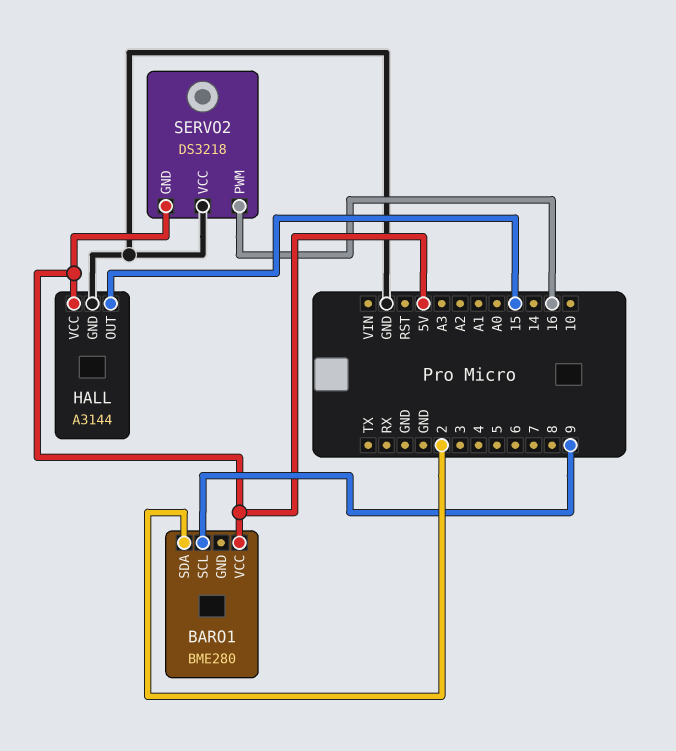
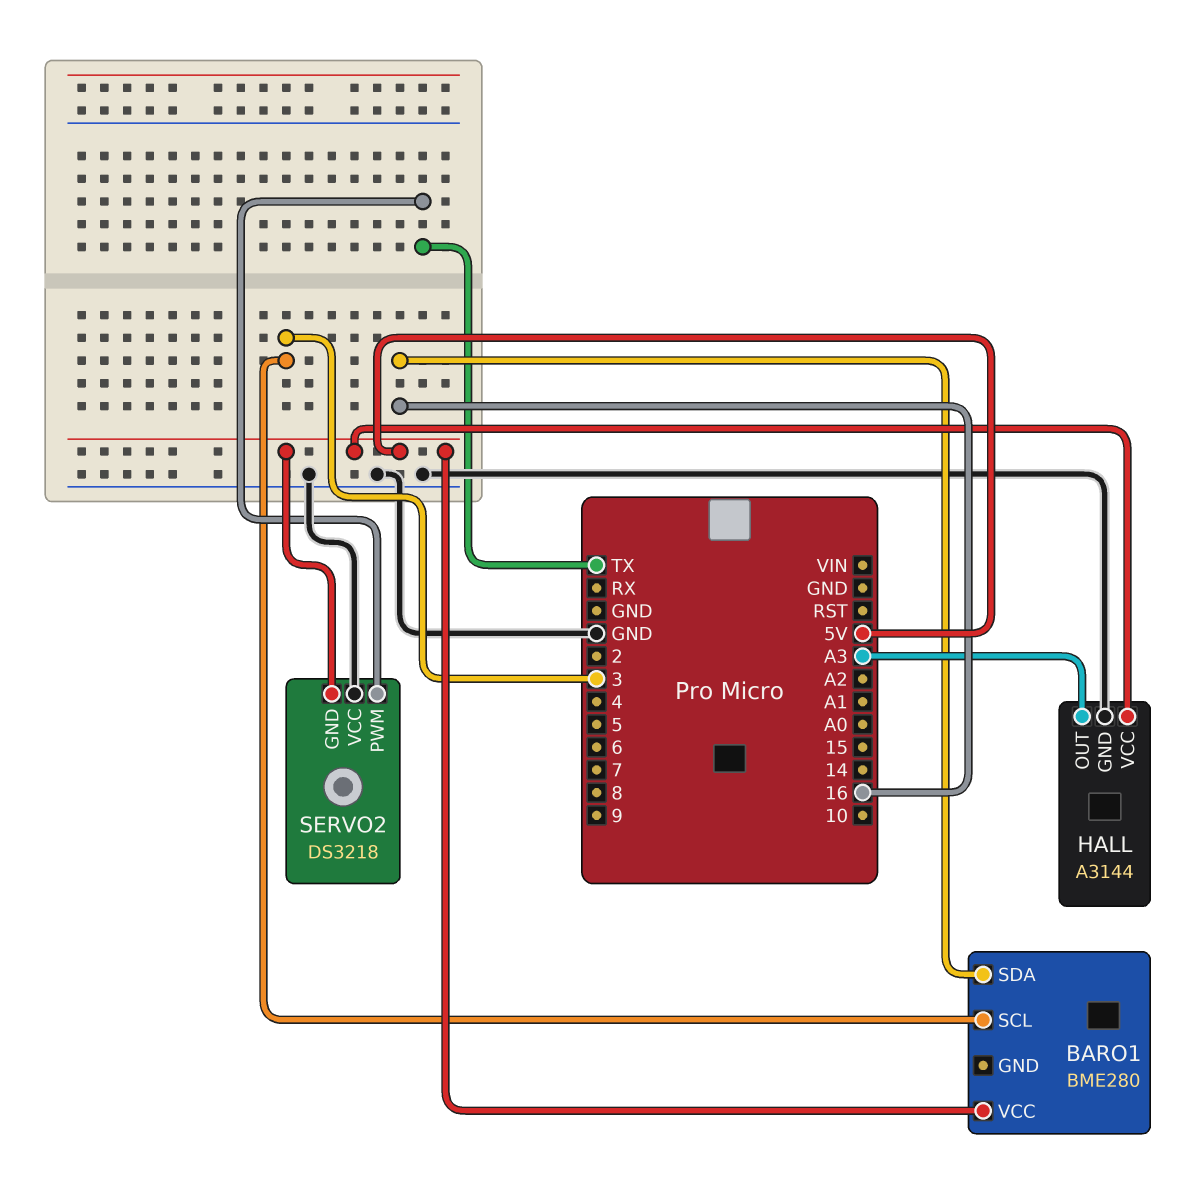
BARO1 pin SCL: 9 -> 3
BARO1 pin SDA: 2 -> 16
HALL pin OUT: 15 -> A3
SERVO2 pin PWM: 16 -> TX

